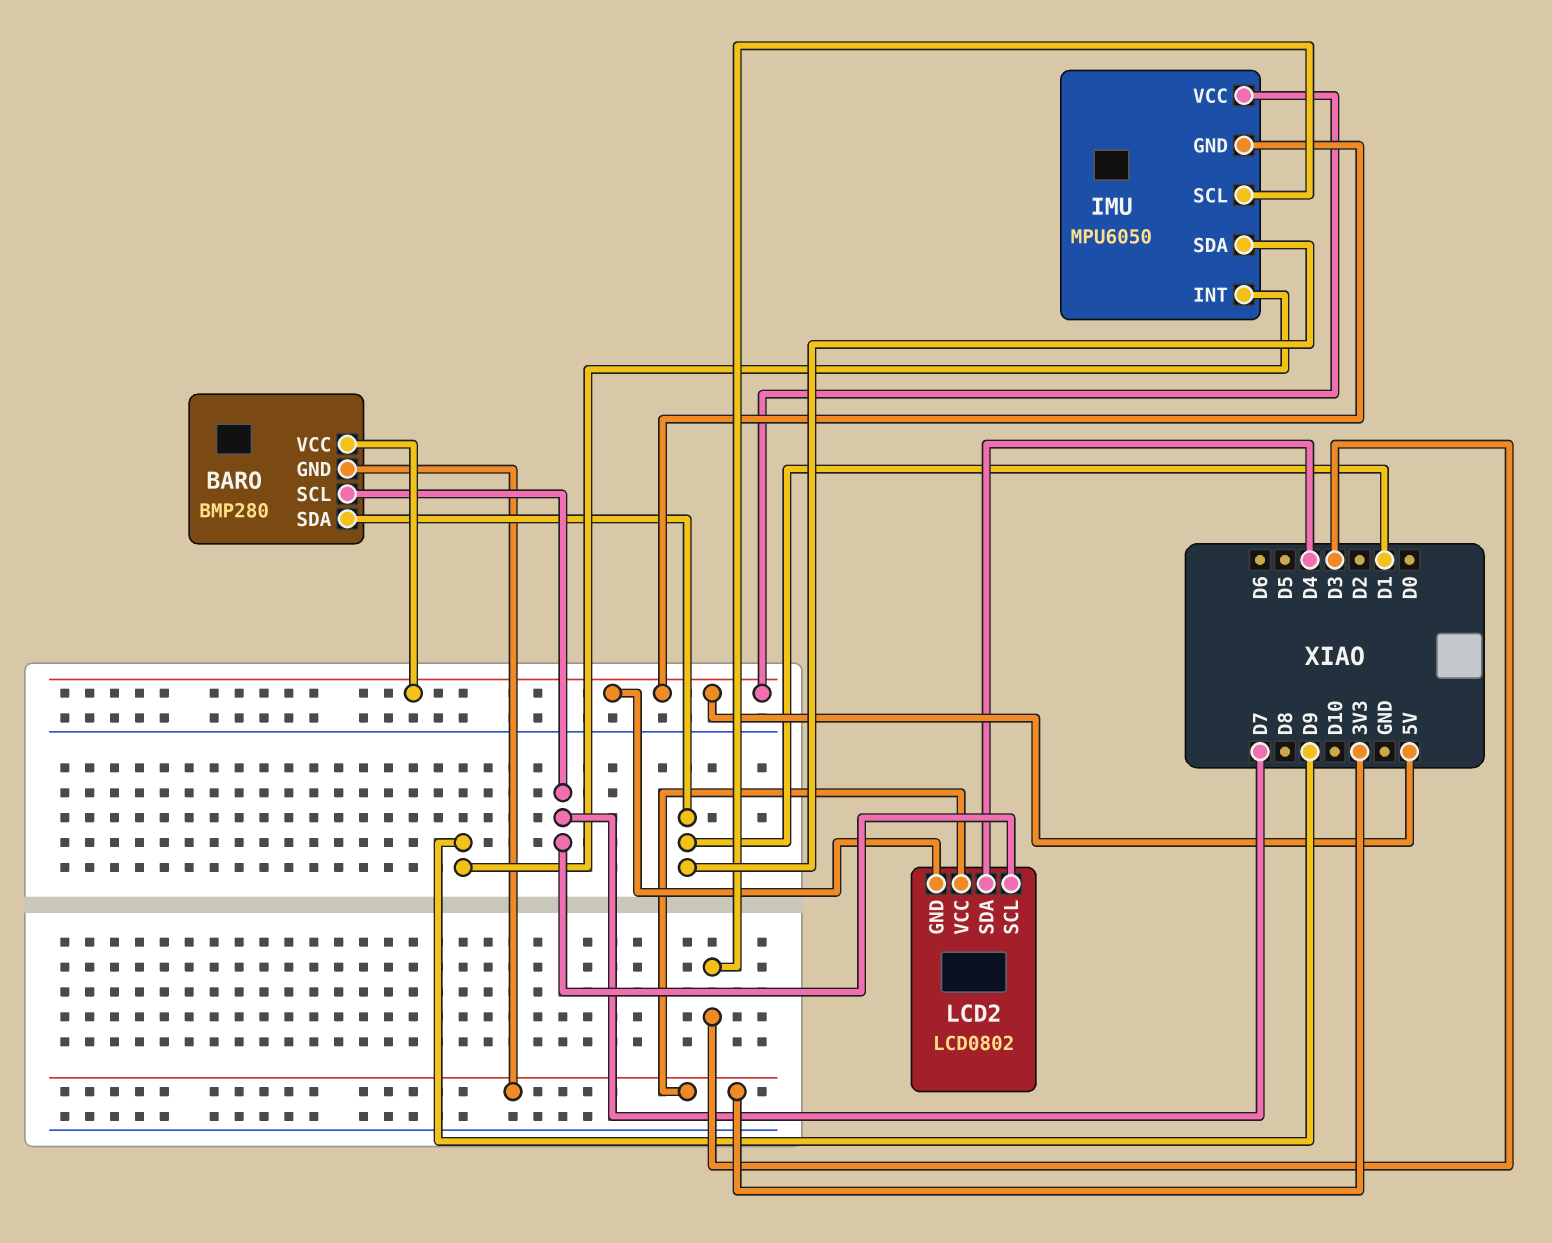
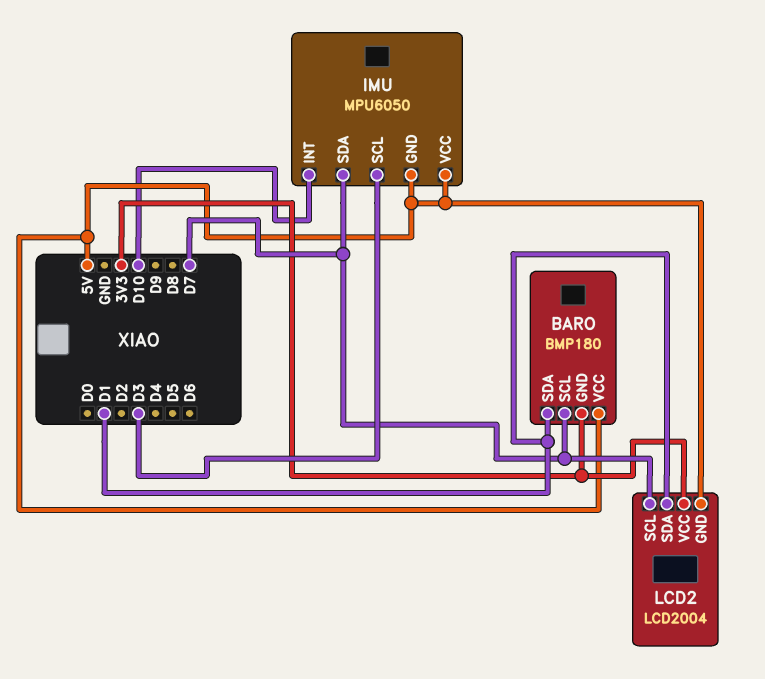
BARO: BMP280 -> BMP180
IMU pin INT: D9 -> D10
IMU pin SDA: D1 -> D7
LCD2: LCD0802 -> LCD2004
LCD2 pin SDA: D4 -> D1

